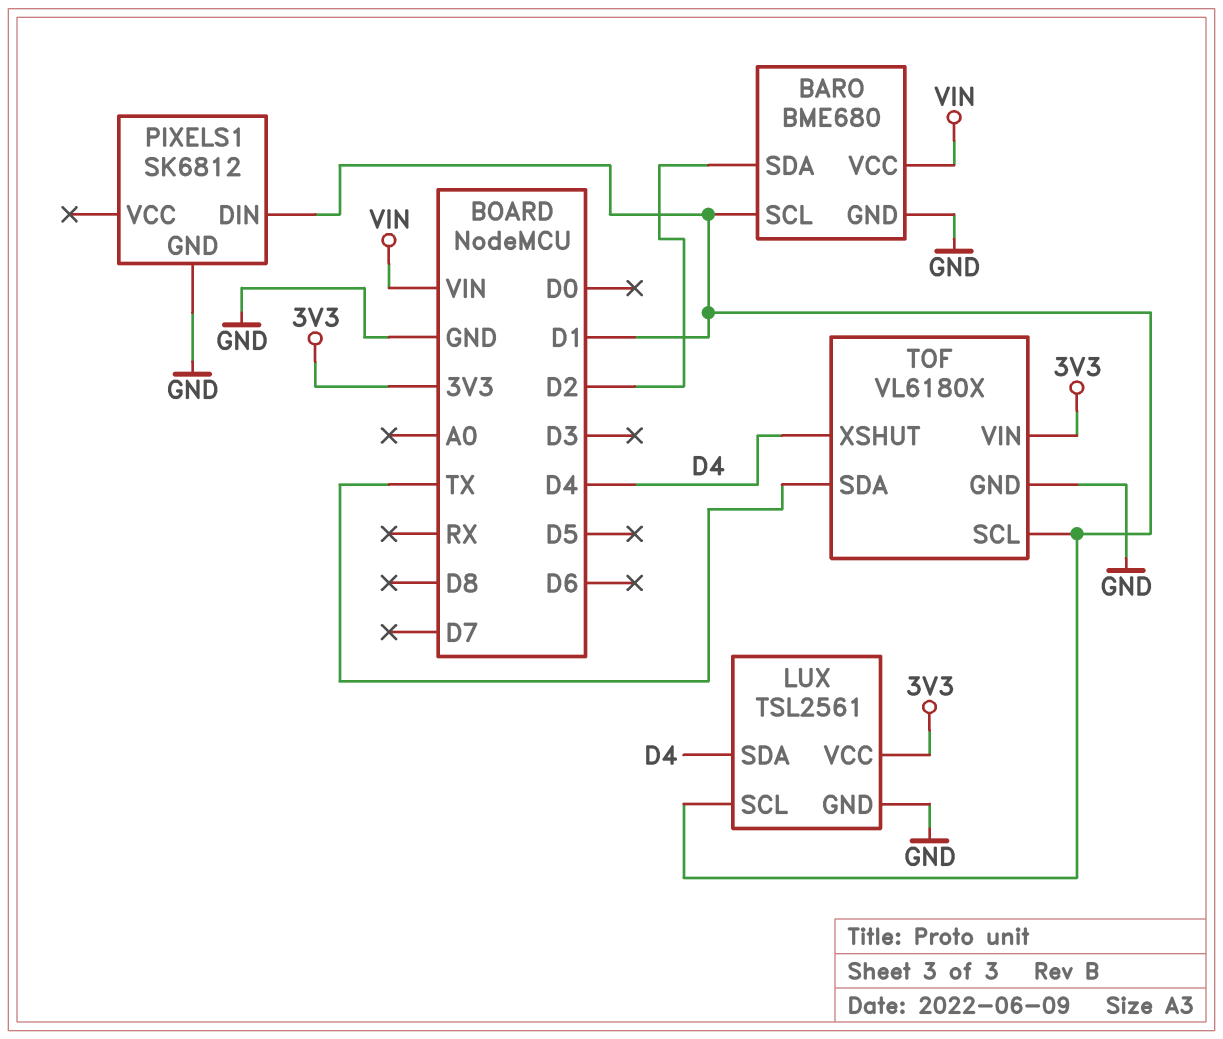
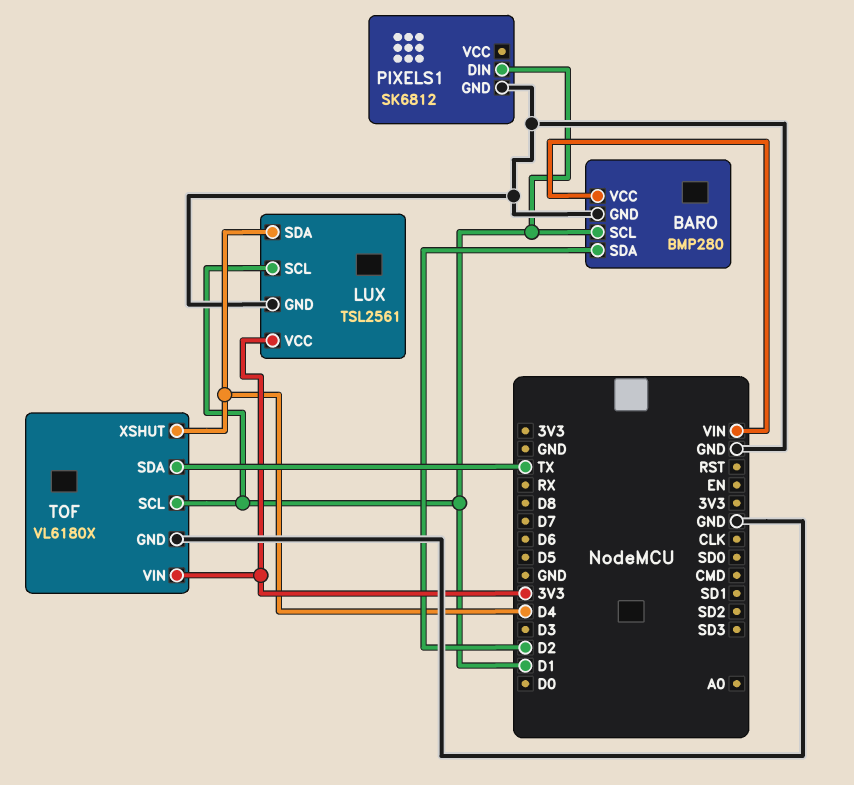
BARO: BME680 -> BMP280

